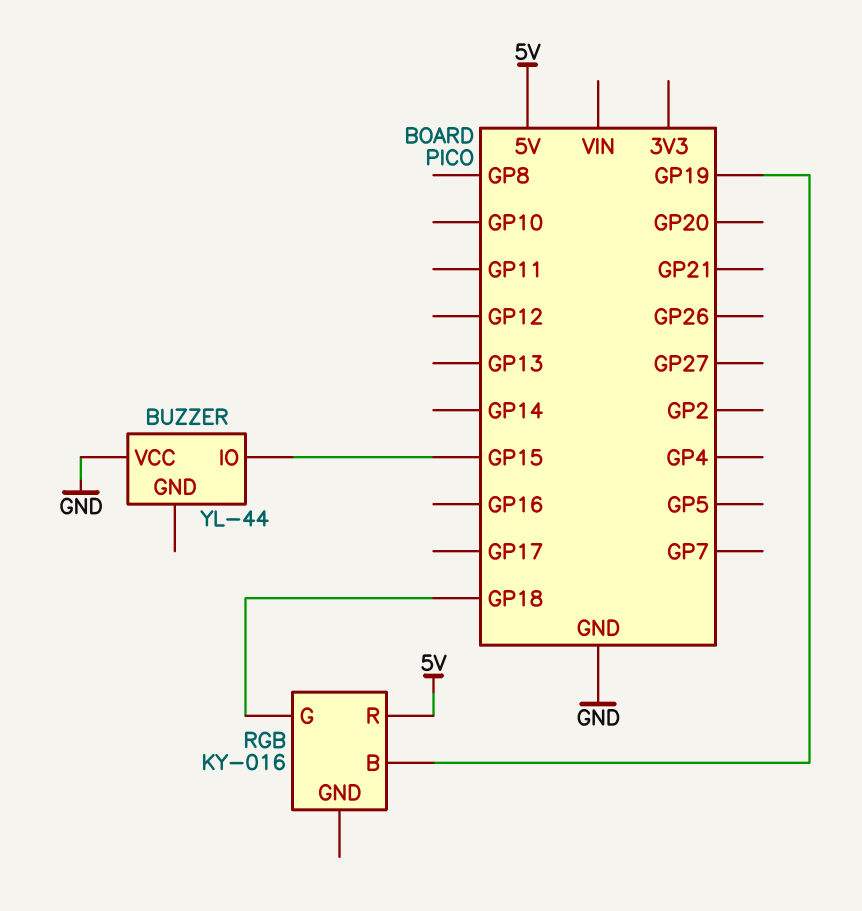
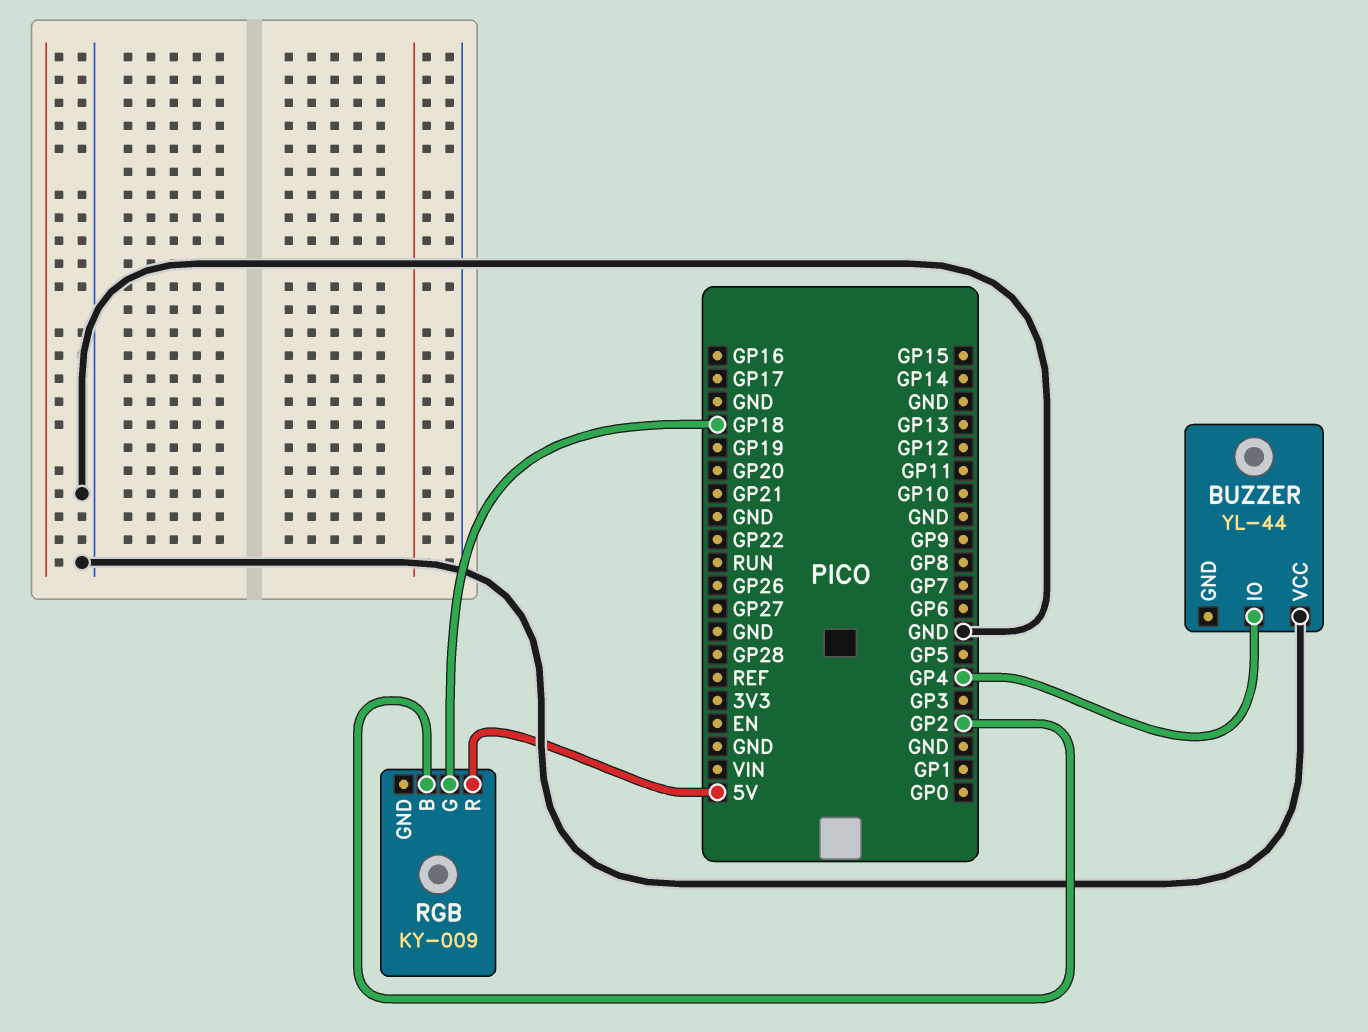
BUZZER pin IO: GP15 -> GP4
RGB: KY-016 -> KY-009
RGB pin B: GP19 -> GP2

